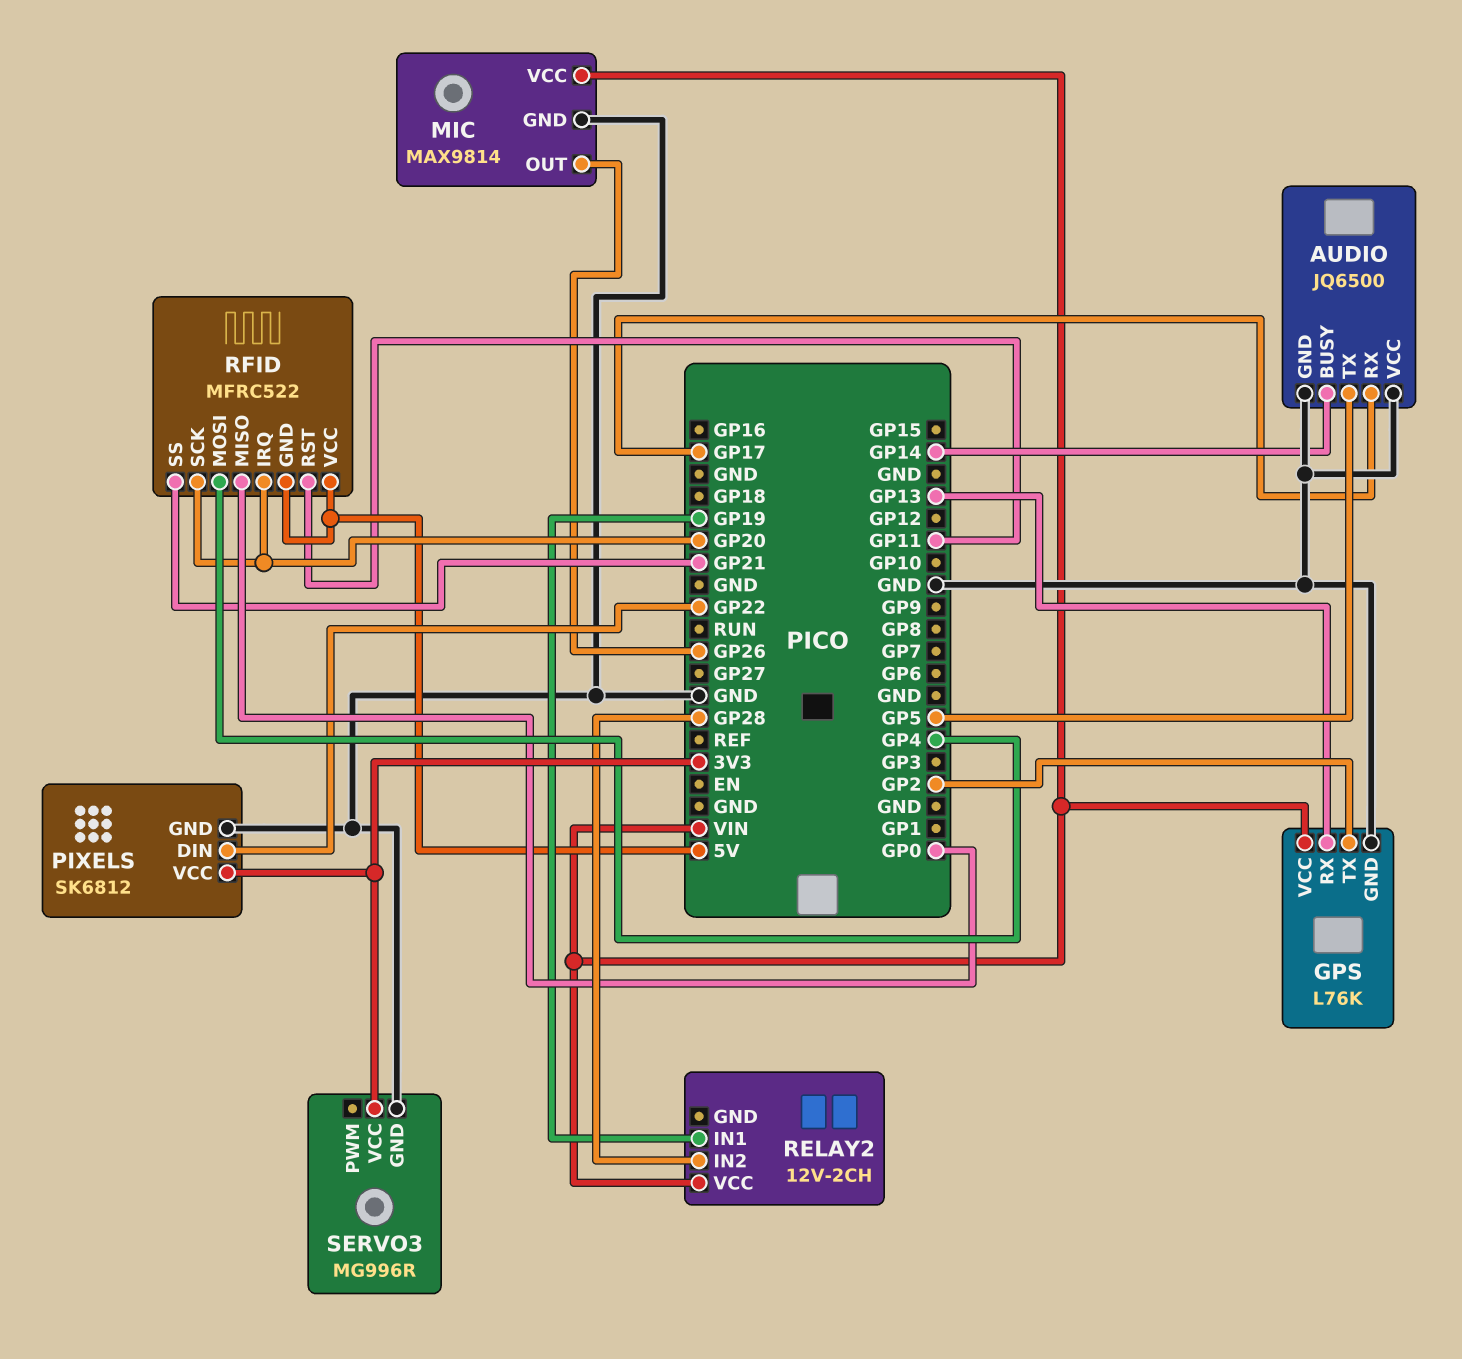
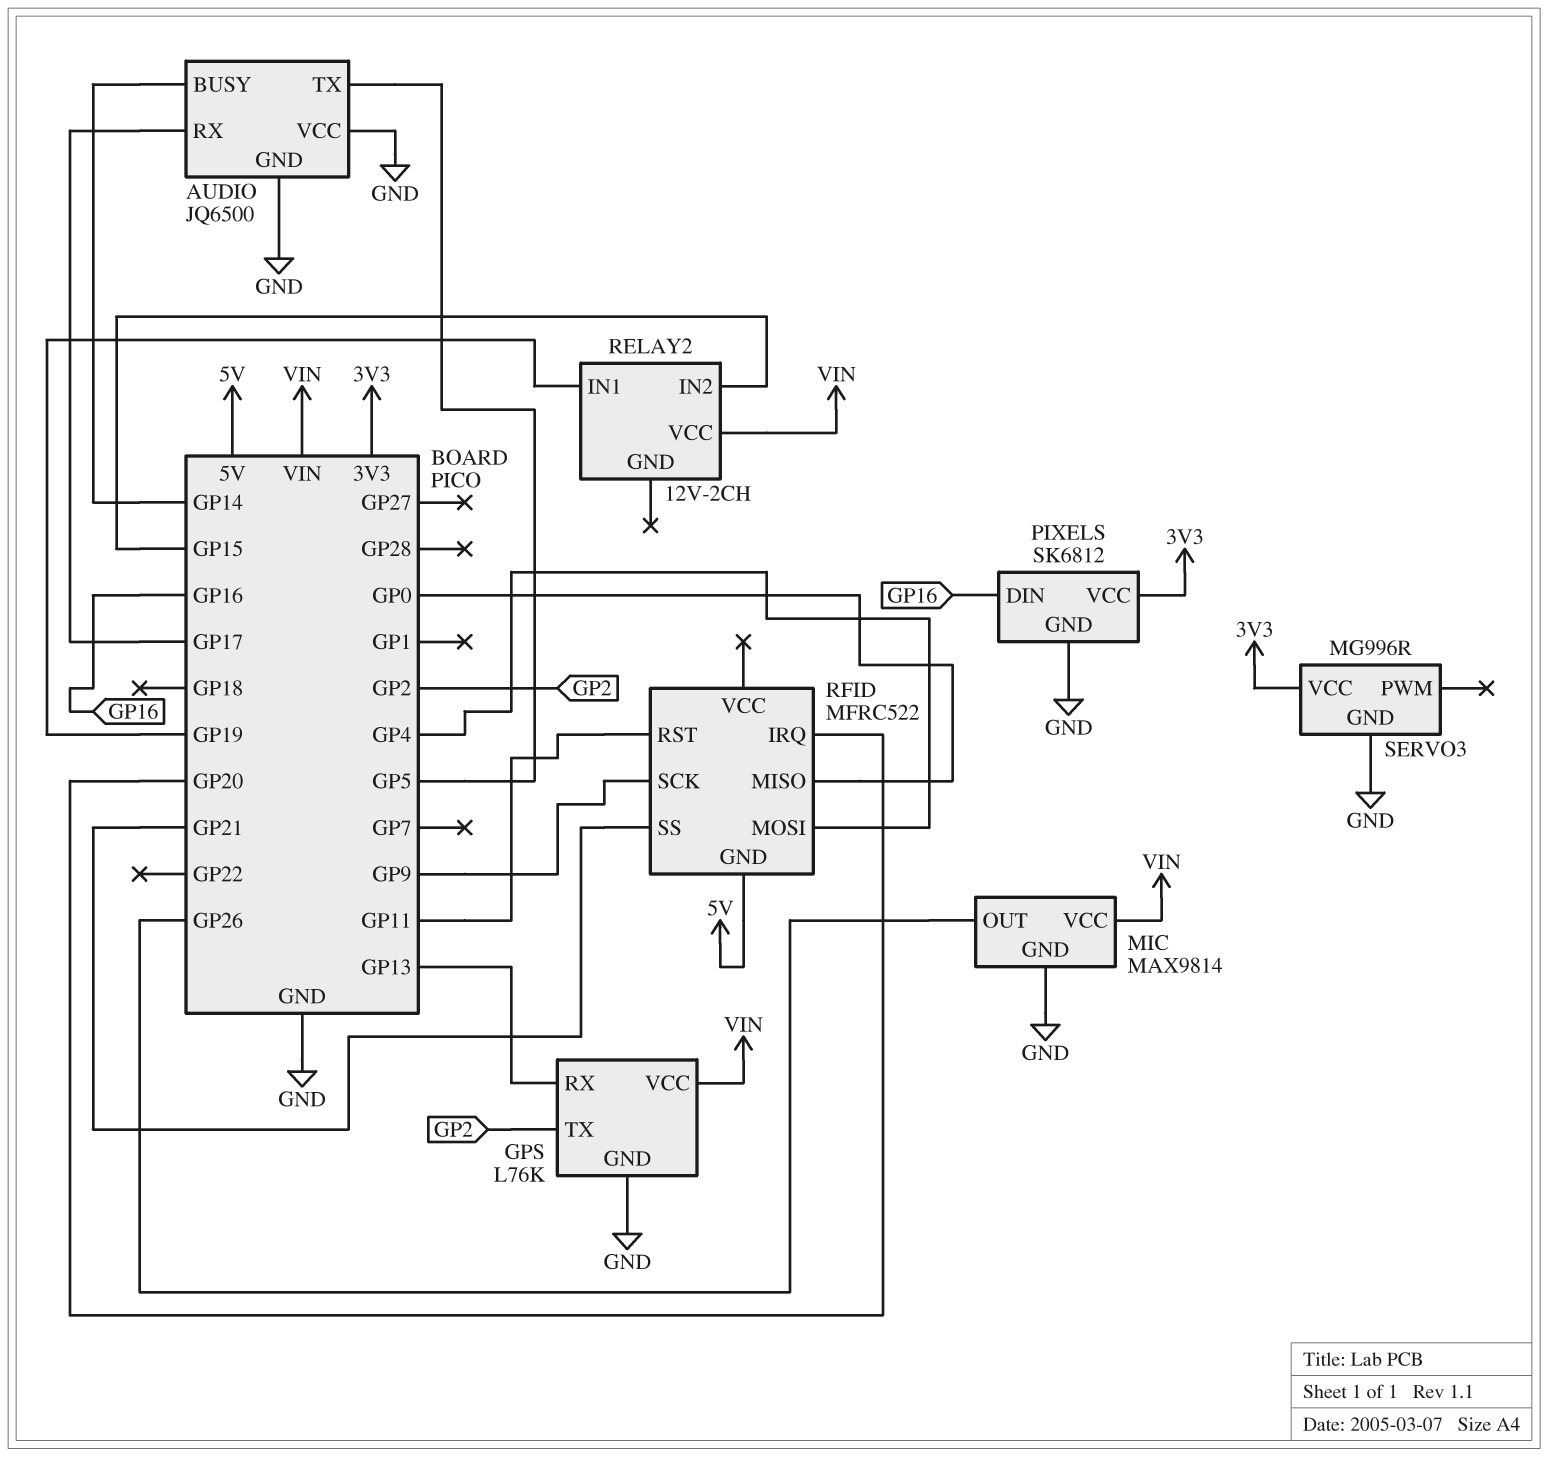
PIXELS pin DIN: GP22 -> GP16
RELAY2 pin IN2: GP28 -> GP15
RFID pin SCK: GP20 -> GP9
RFID pin VCC: 5V -> none

